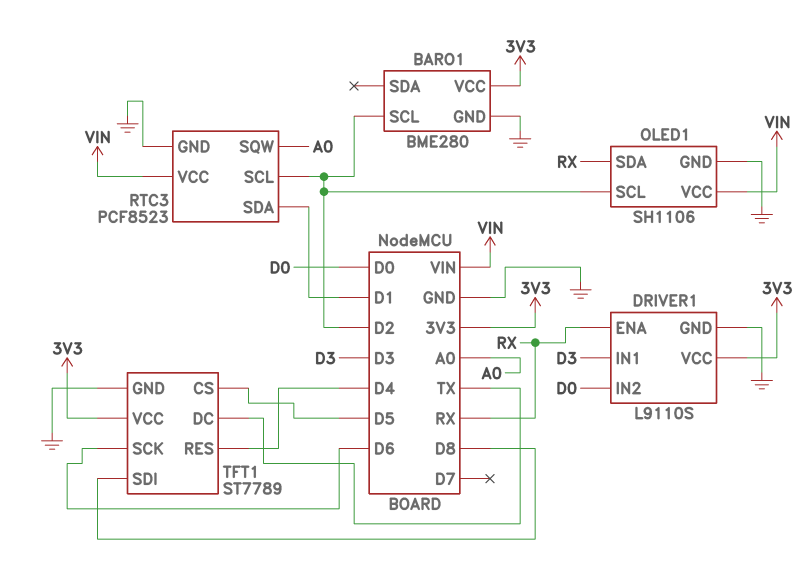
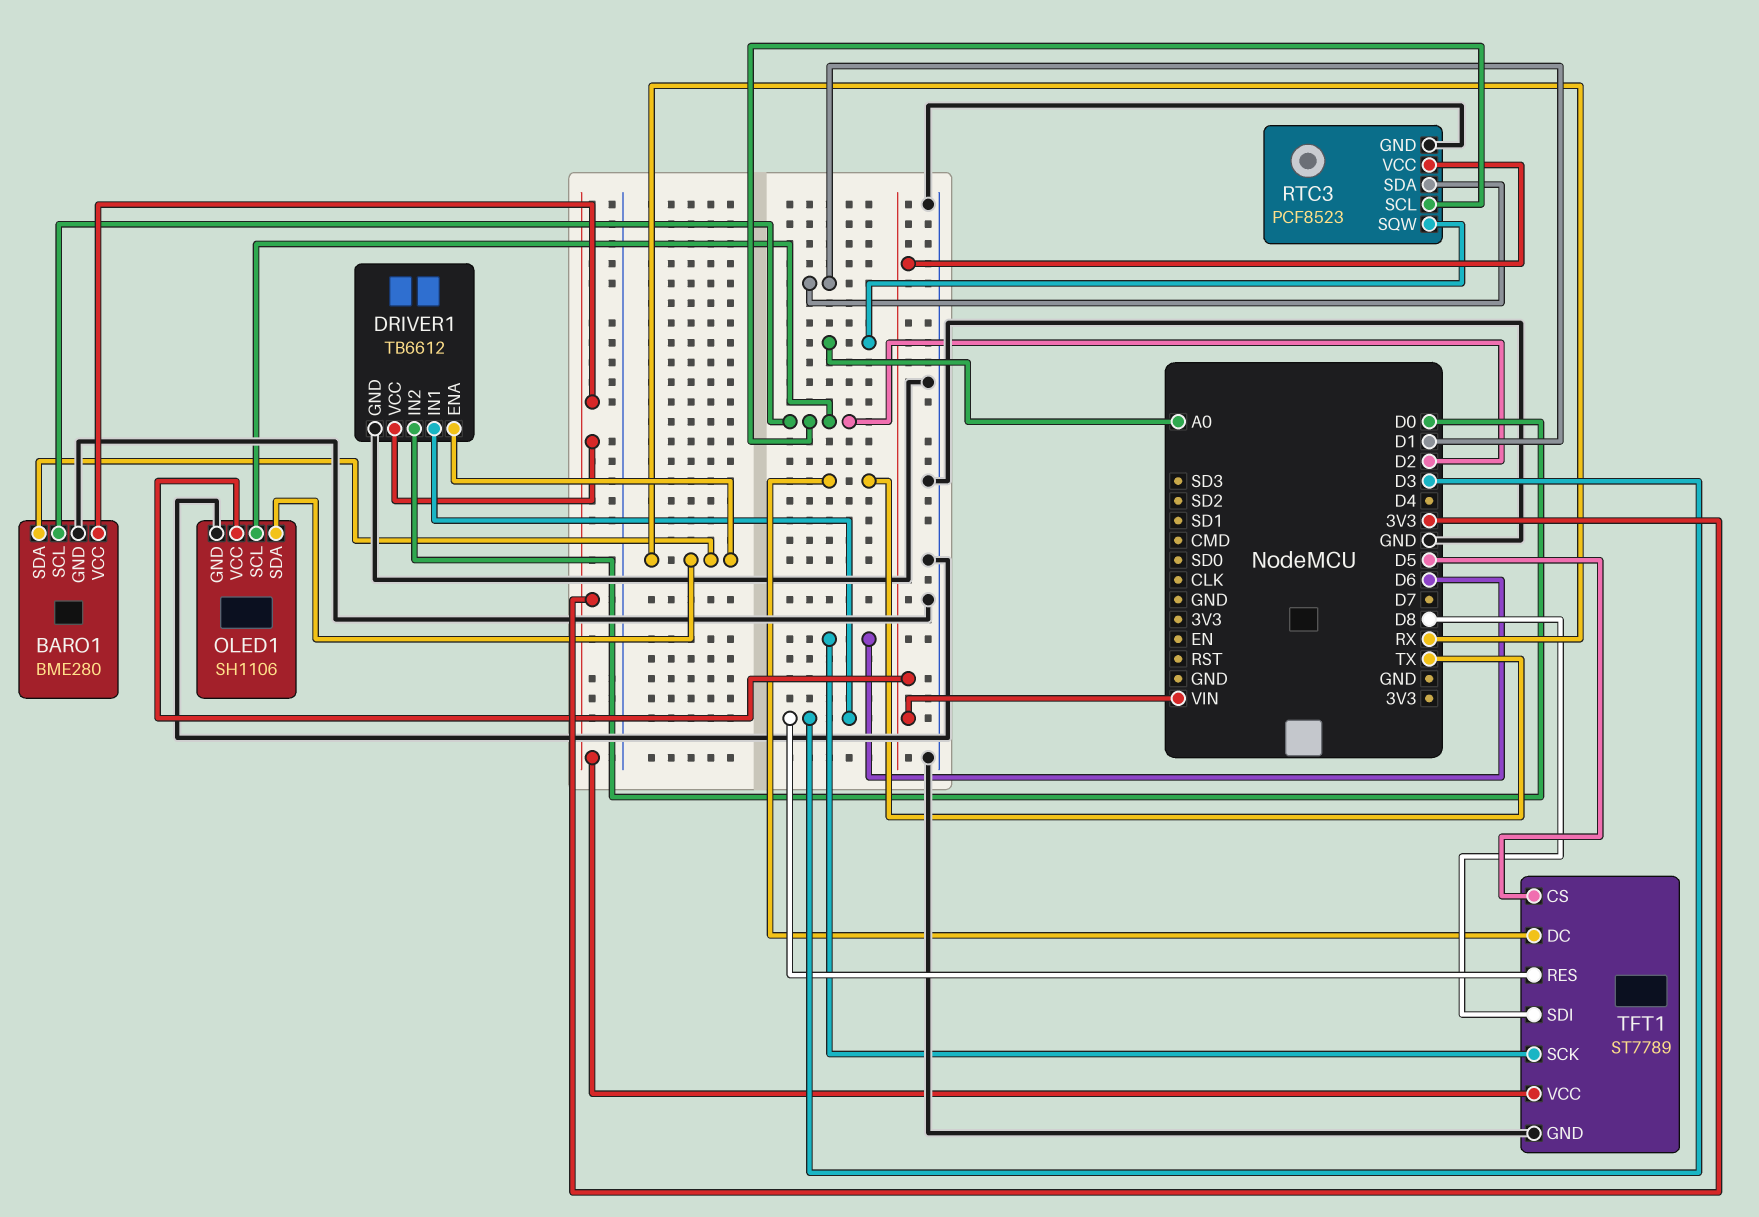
BARO1 pin SDA: none -> RX
DRIVER1: L9110S -> TB6612
TFT1 pin RES: D4 -> D3

